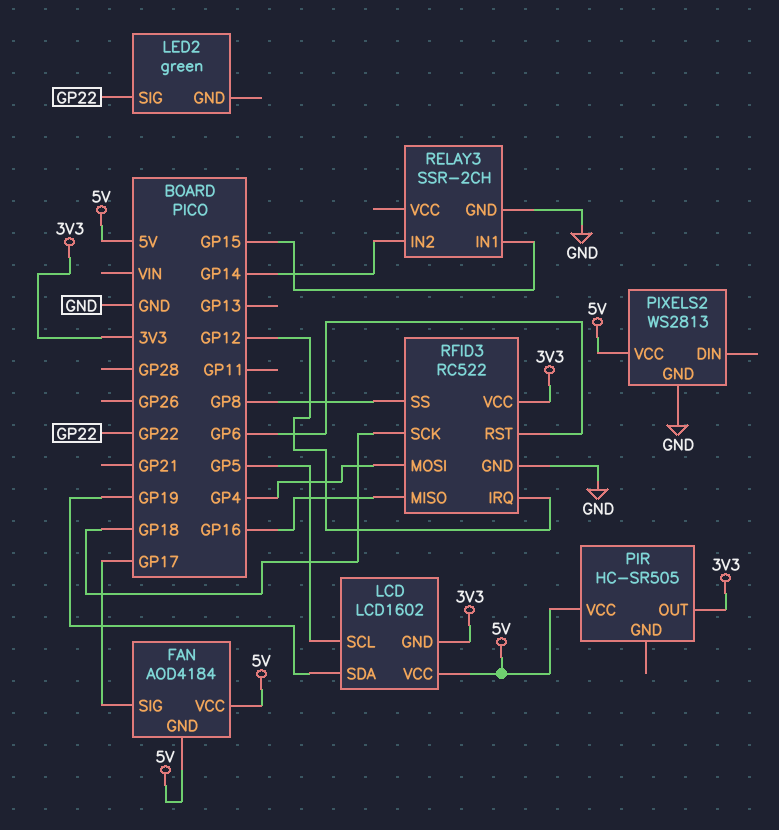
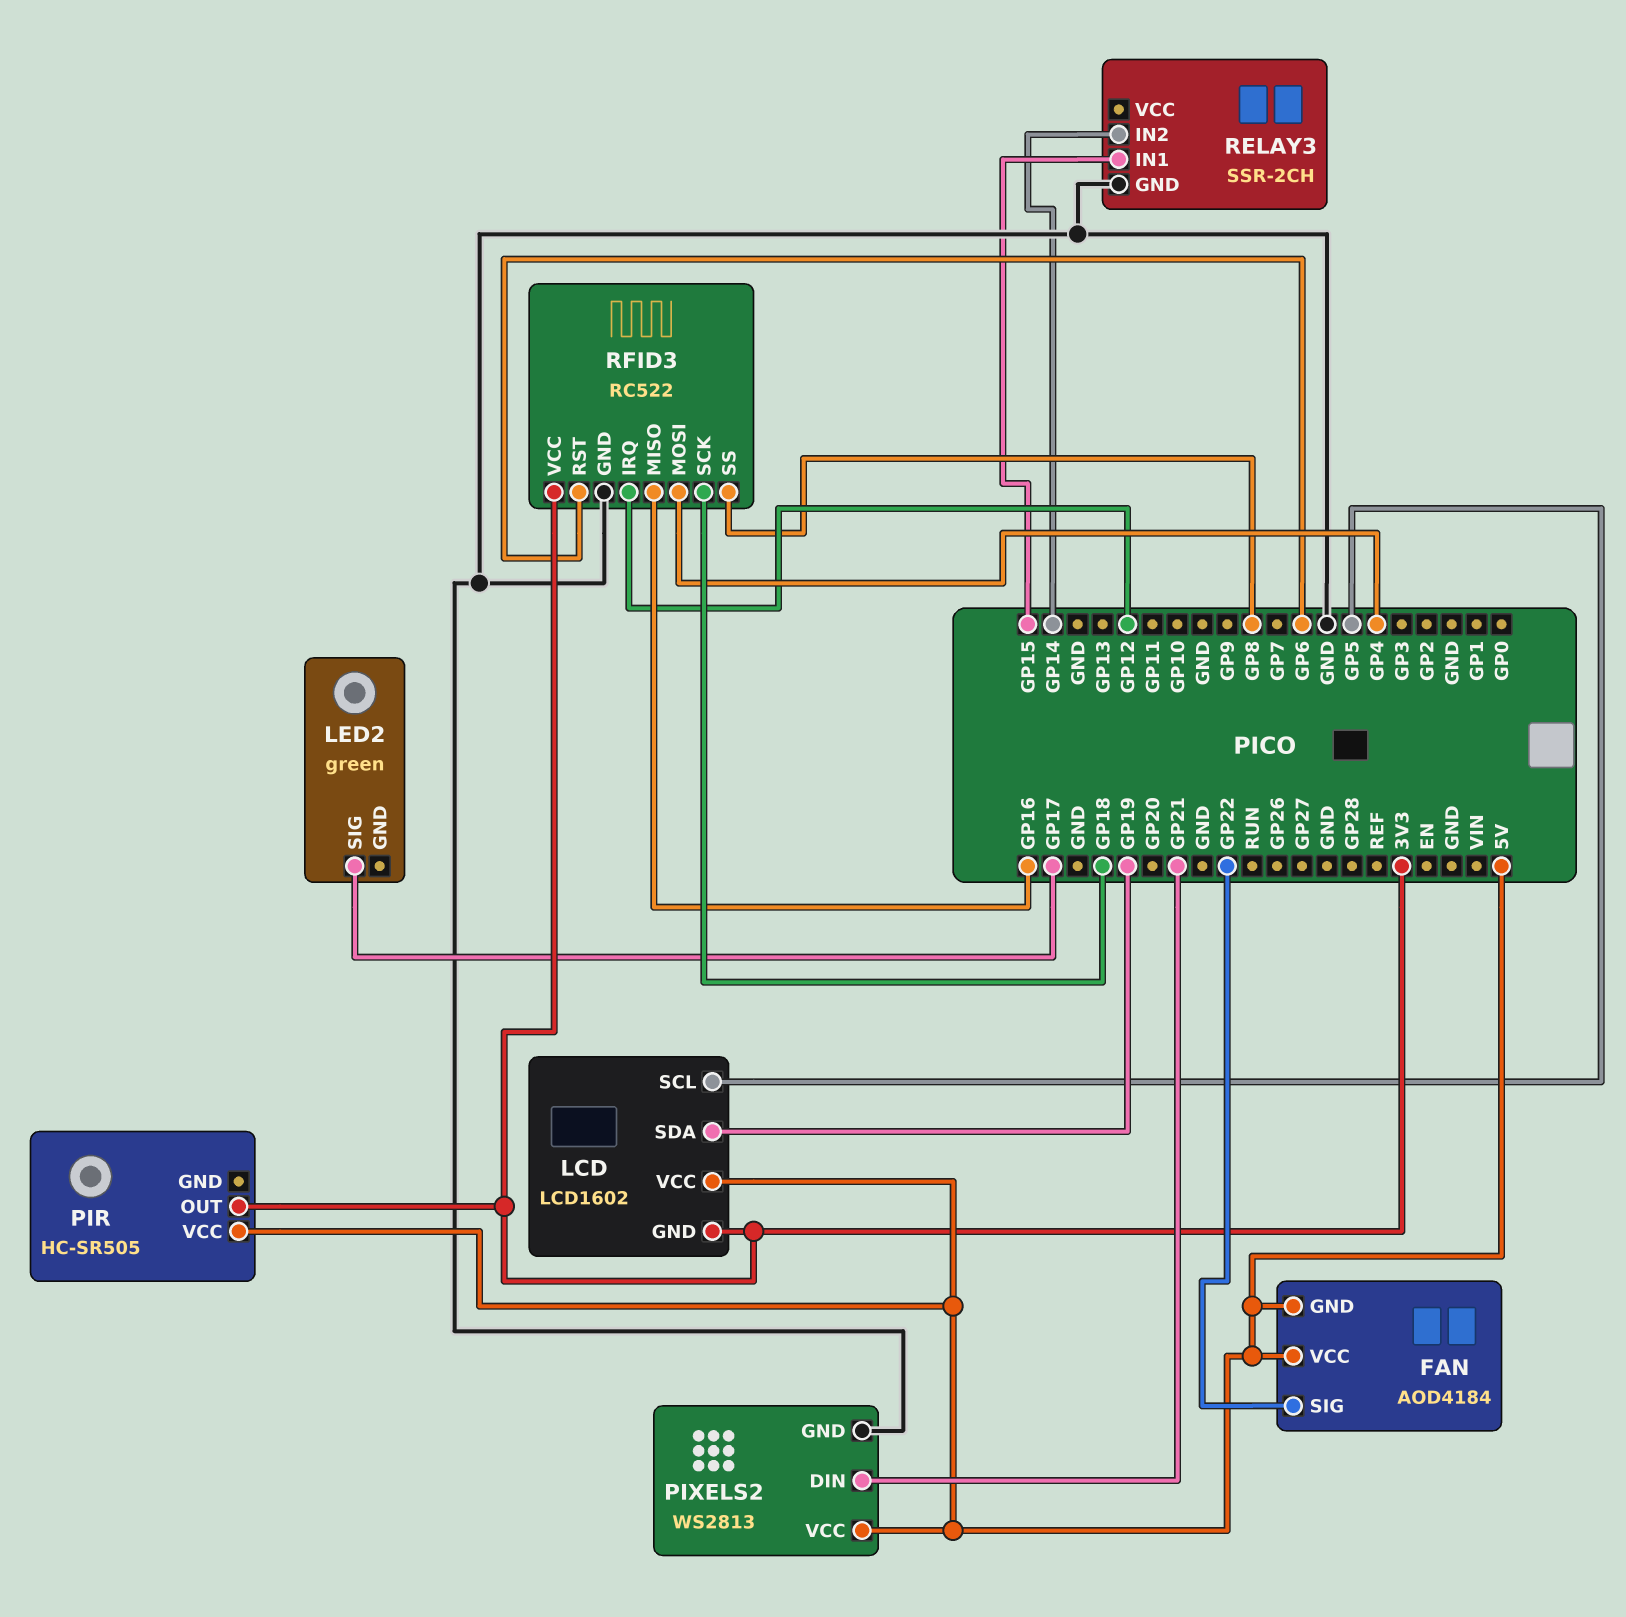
FAN pin SIG: GP17 -> GP22
LED2 pin SIG: GP22 -> GP17
PIXELS2 pin DIN: none -> GP21

